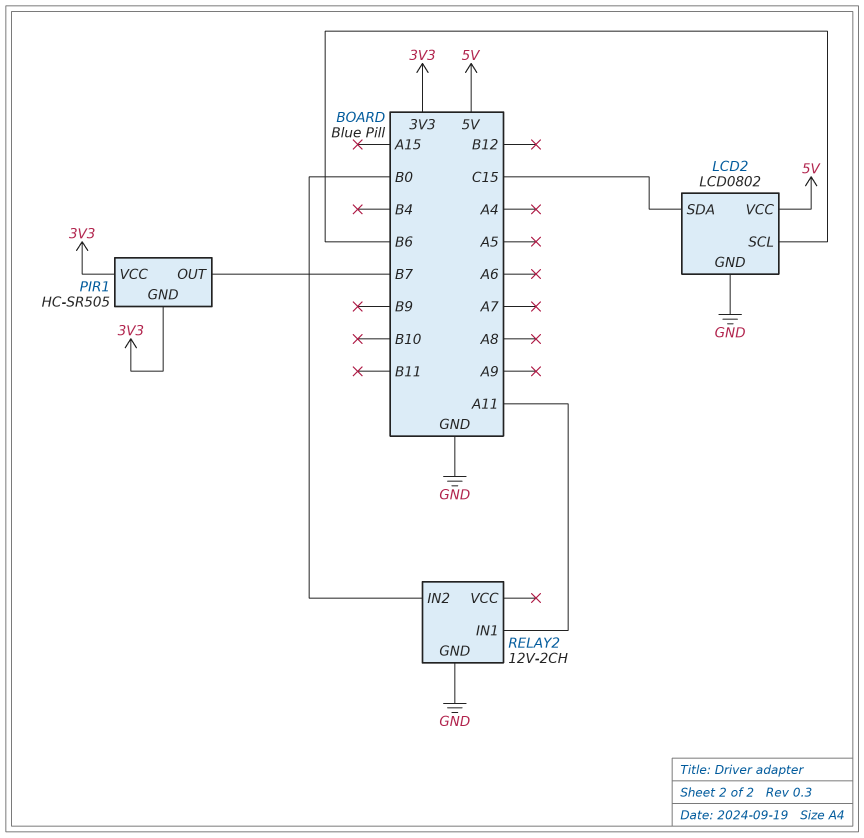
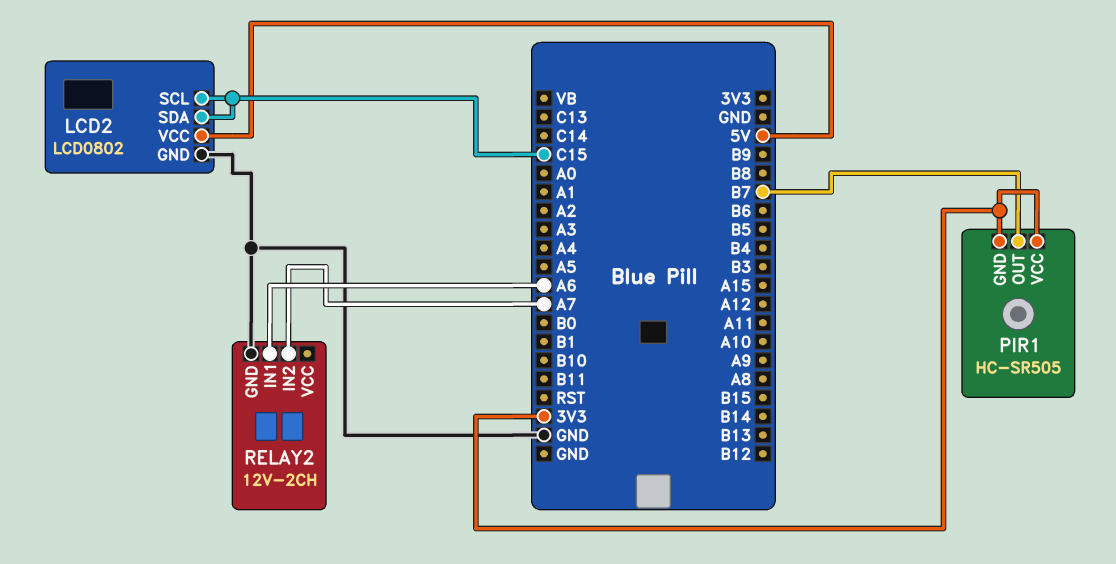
LCD2 pin SCL: B6 -> C15
RELAY2 pin IN1: A11 -> A6
RELAY2 pin IN2: B0 -> A7

